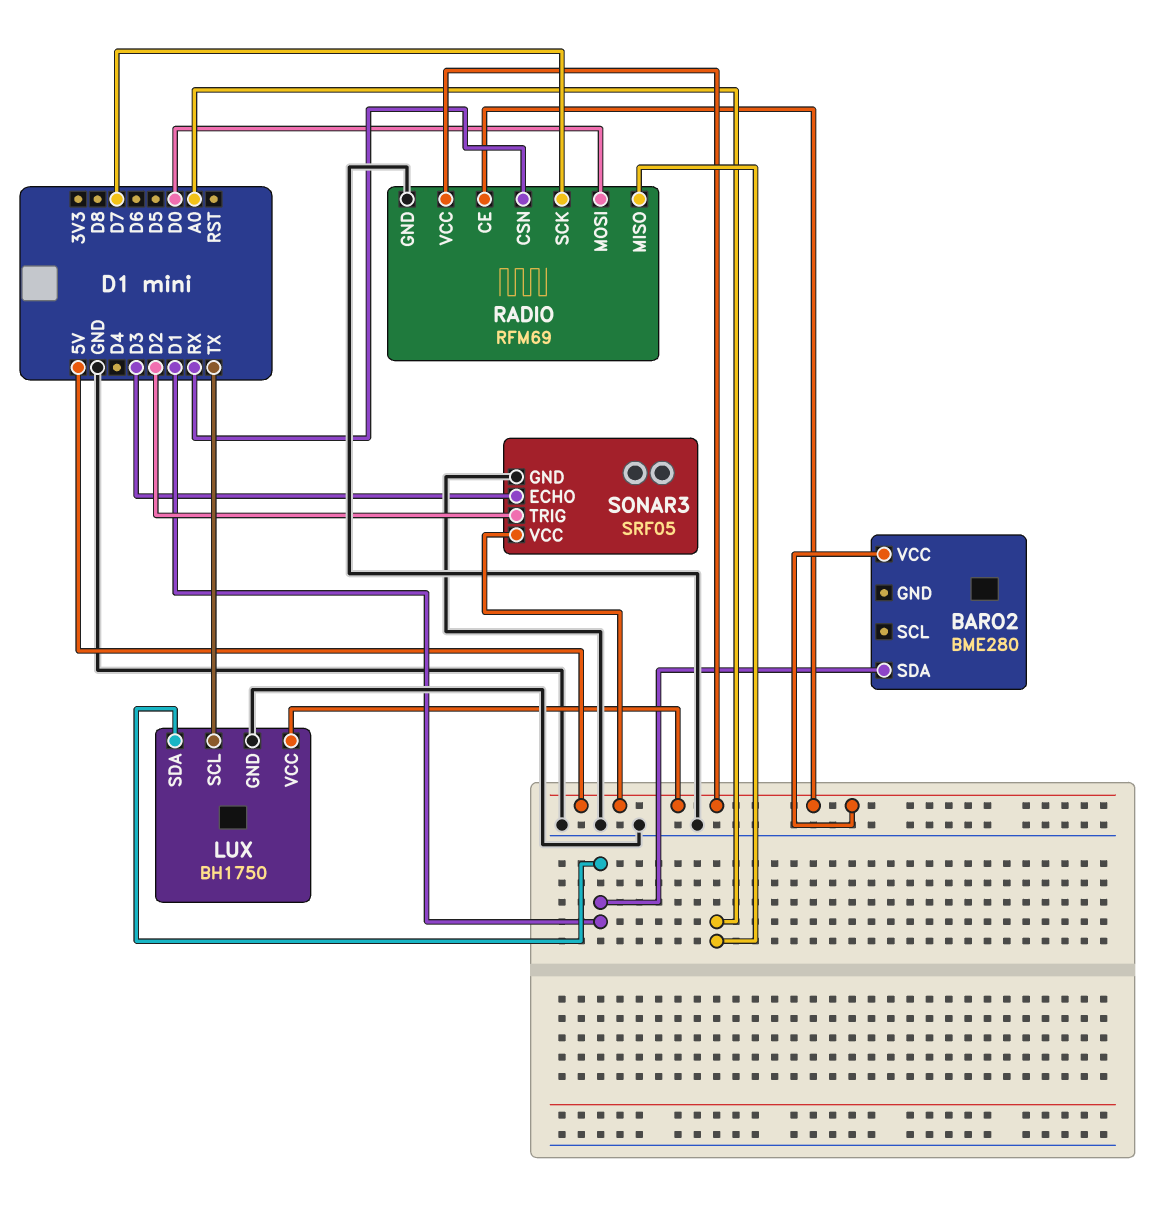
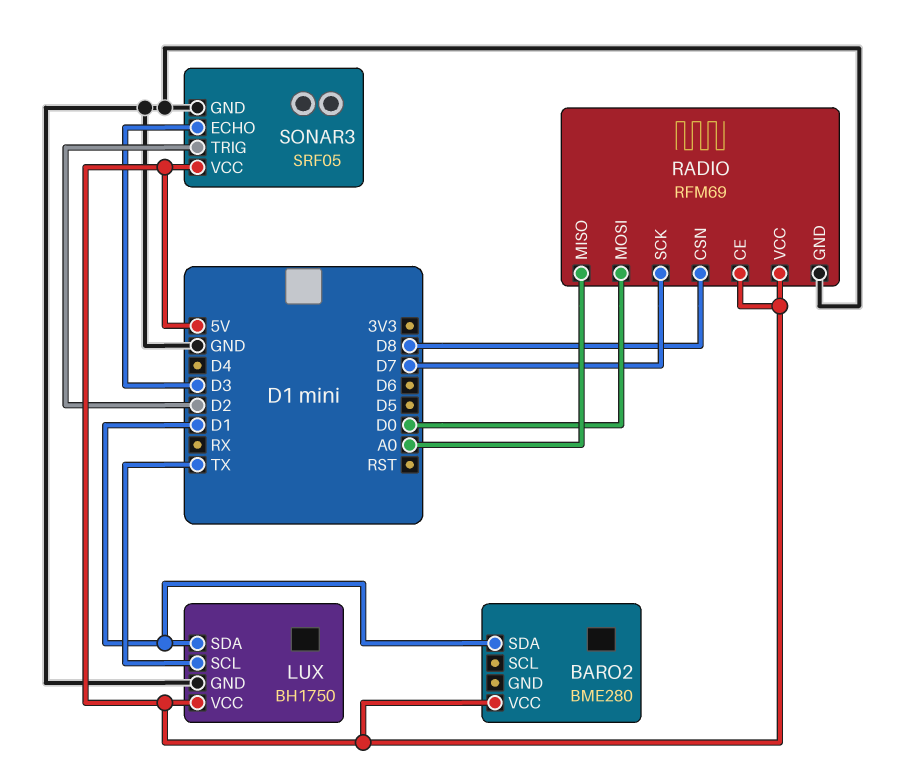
RADIO pin CSN: RX -> D8

